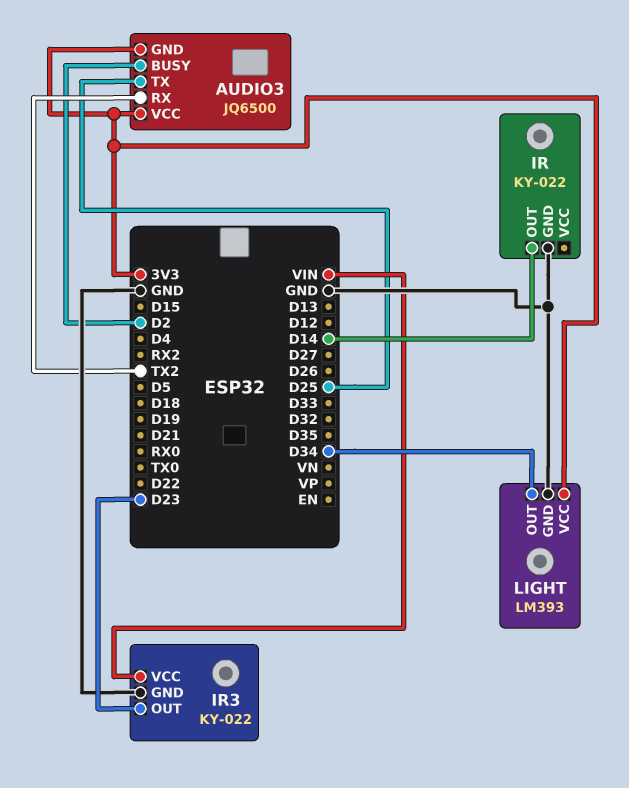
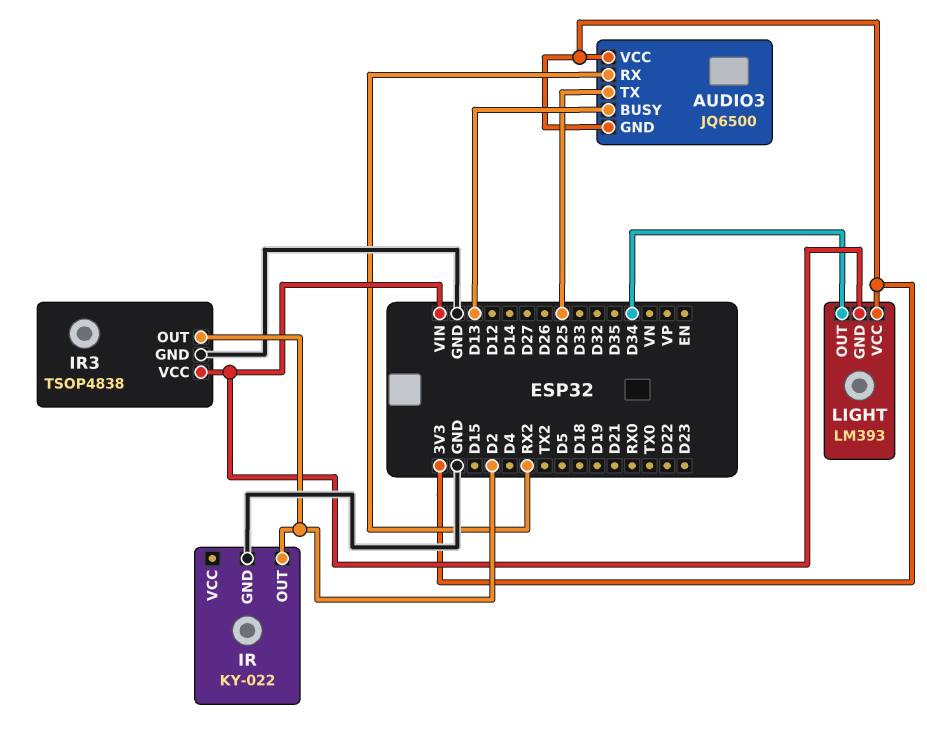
AUDIO3 pin BUSY: D2 -> D13
AUDIO3 pin RX: TX2 -> RX2
IR pin OUT: D14 -> D2
IR3: KY-022 -> TSOP4838
IR3 pin OUT: D23 -> D2
LIGHT pin GND: GND -> VIN

